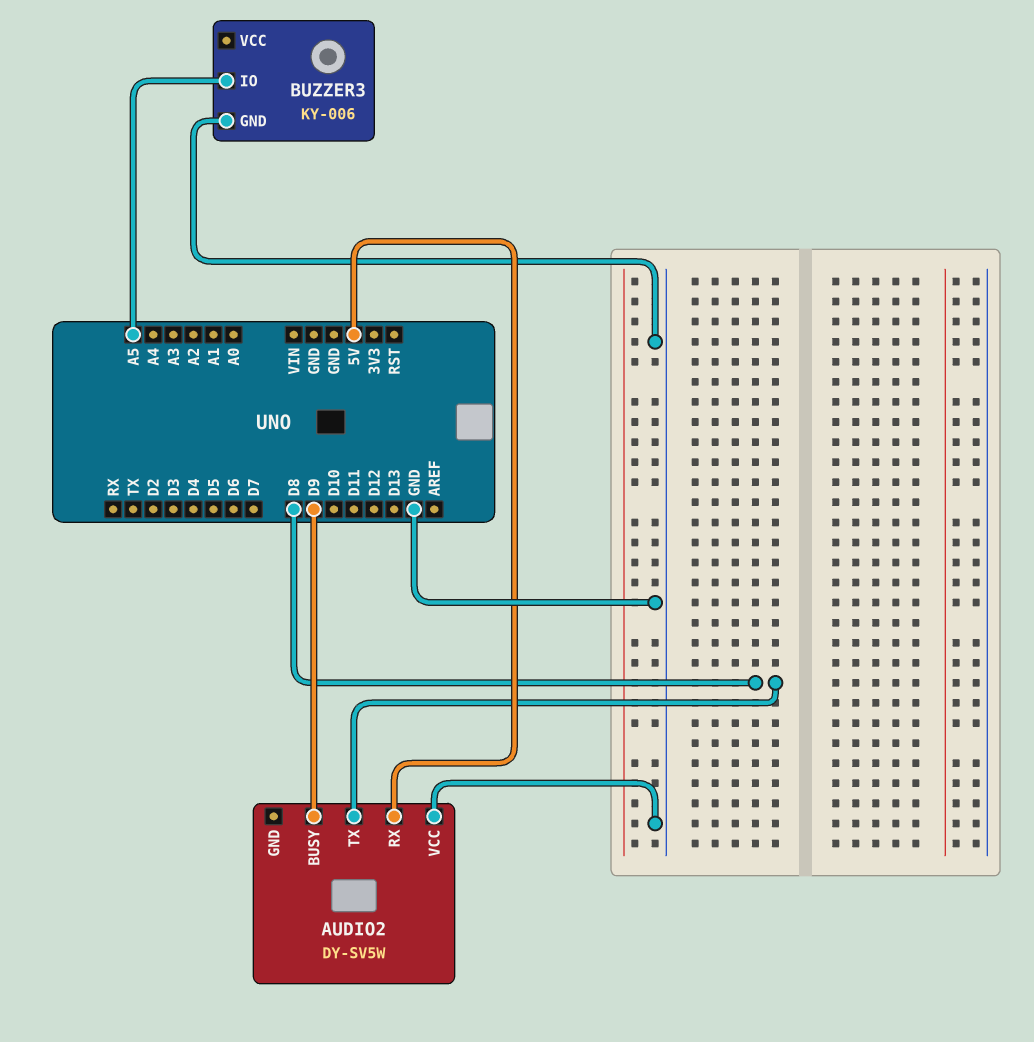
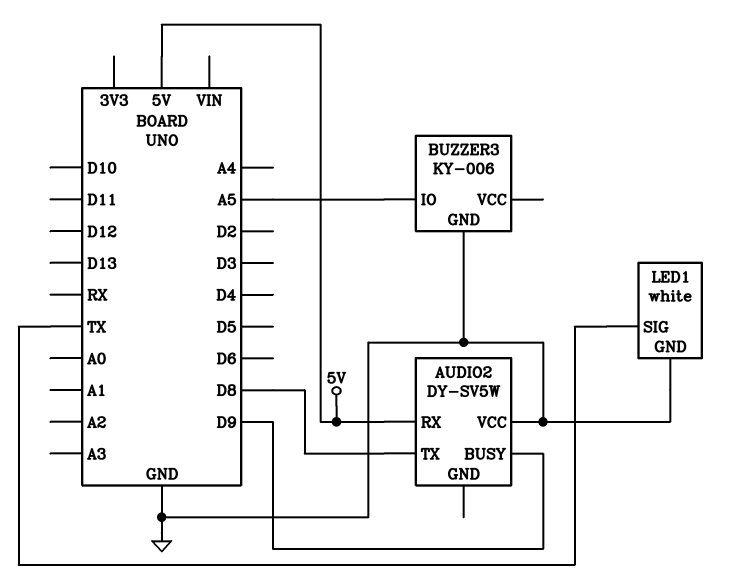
LED1: none -> white
LED1 pin GND: none -> GND
LED1 pin SIG: none -> TX

